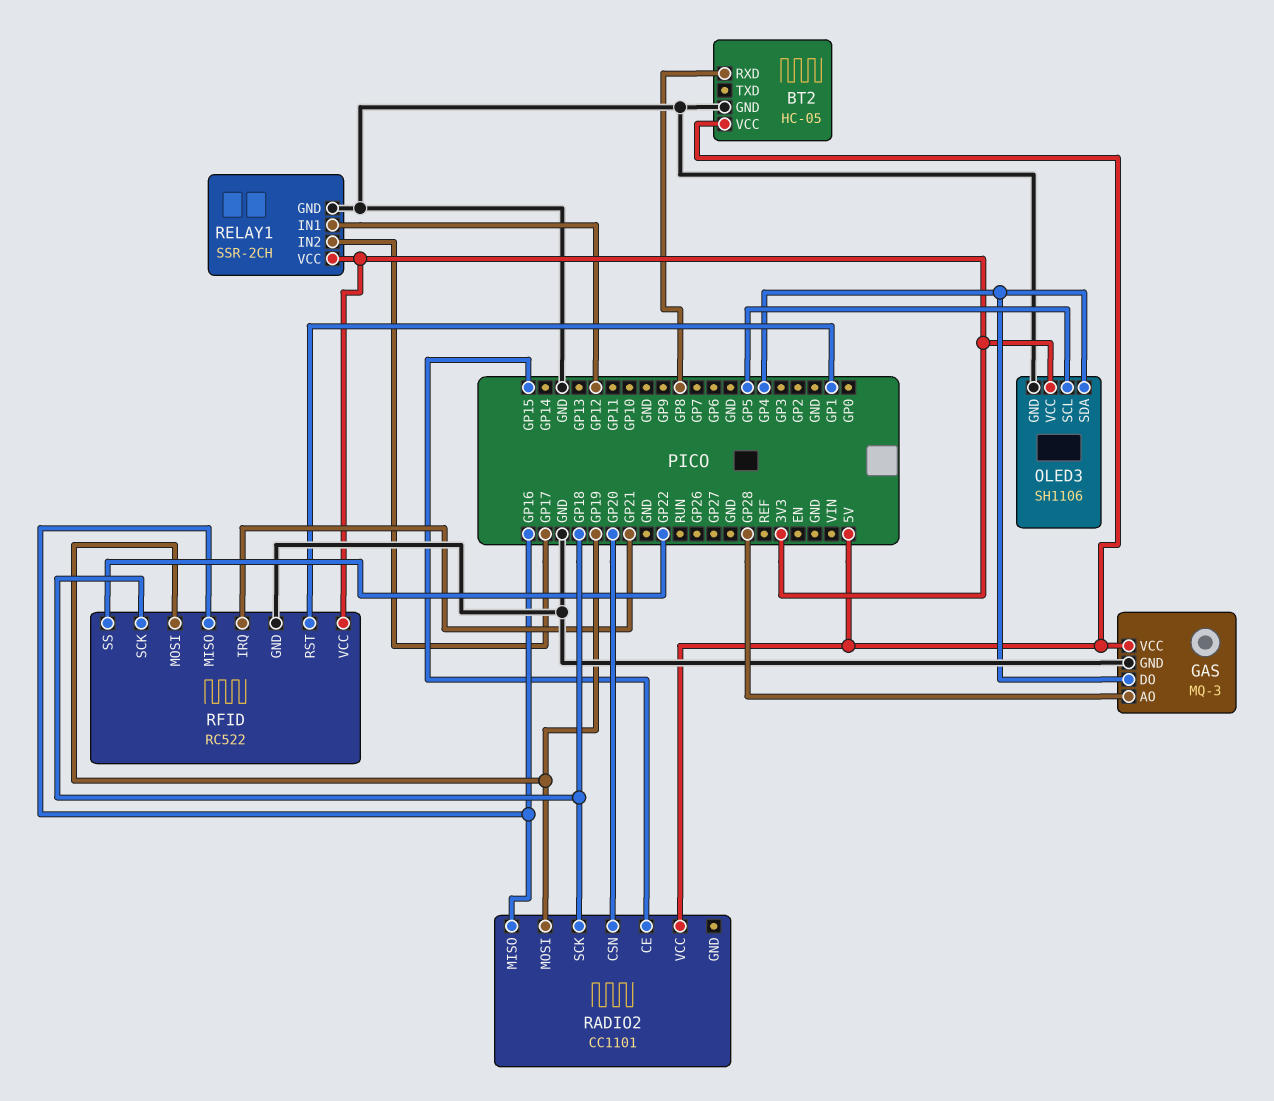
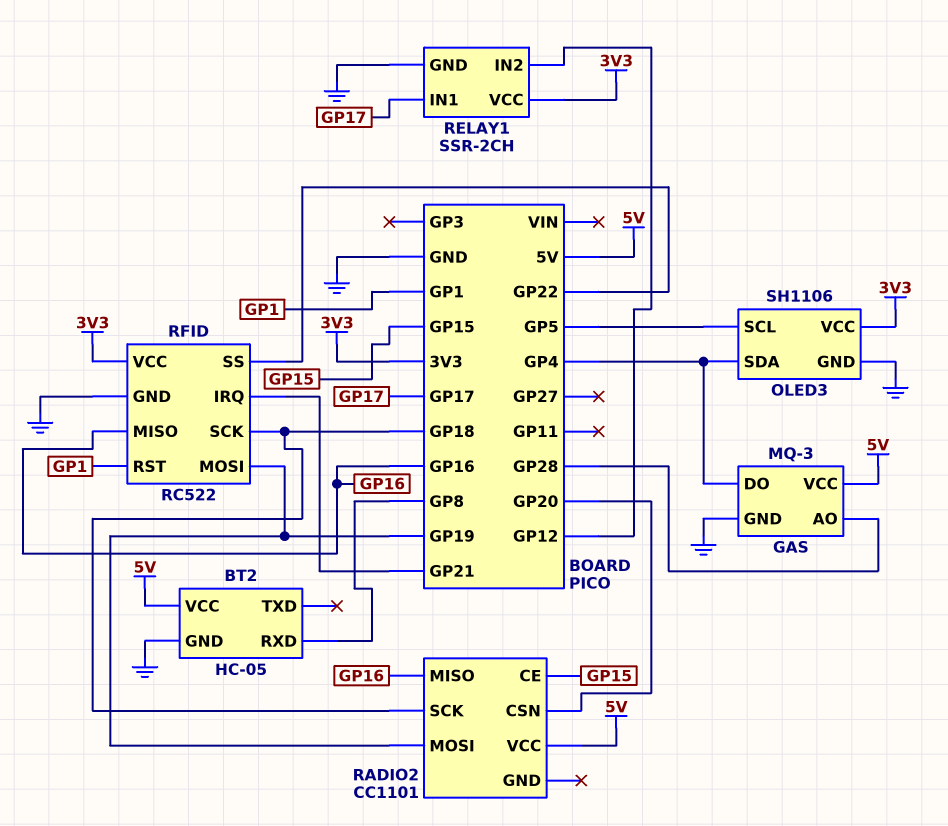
RELAY1 pin IN1: GP12 -> GP17
RELAY1 pin IN2: GP17 -> GP12

